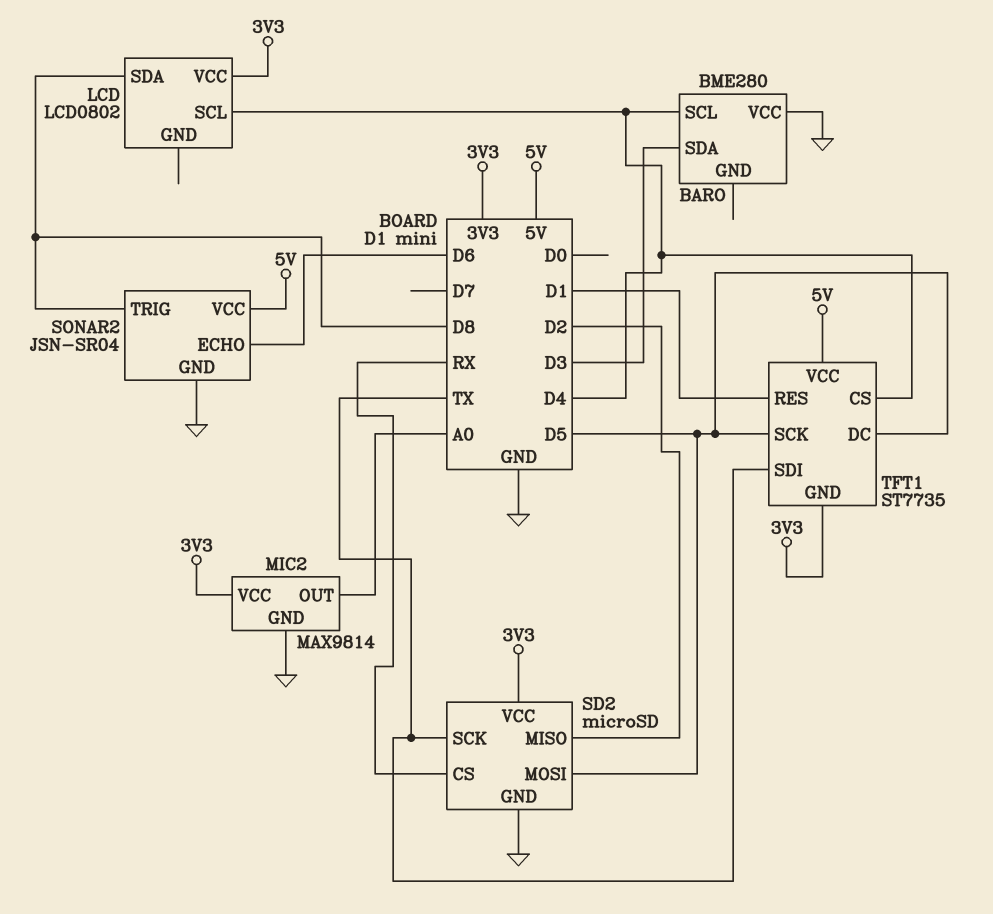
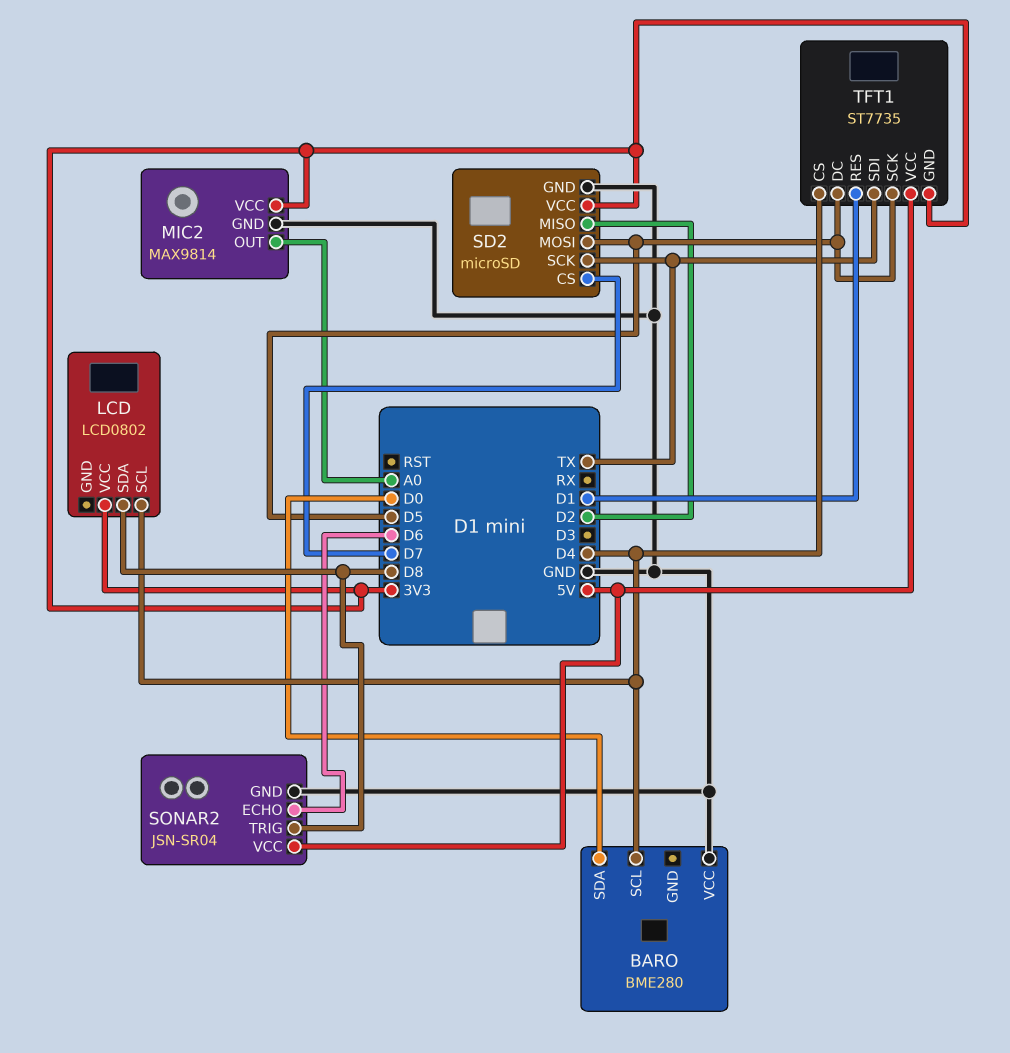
BARO pin SDA: D3 -> D0
SD2 pin CS: RX -> D7

